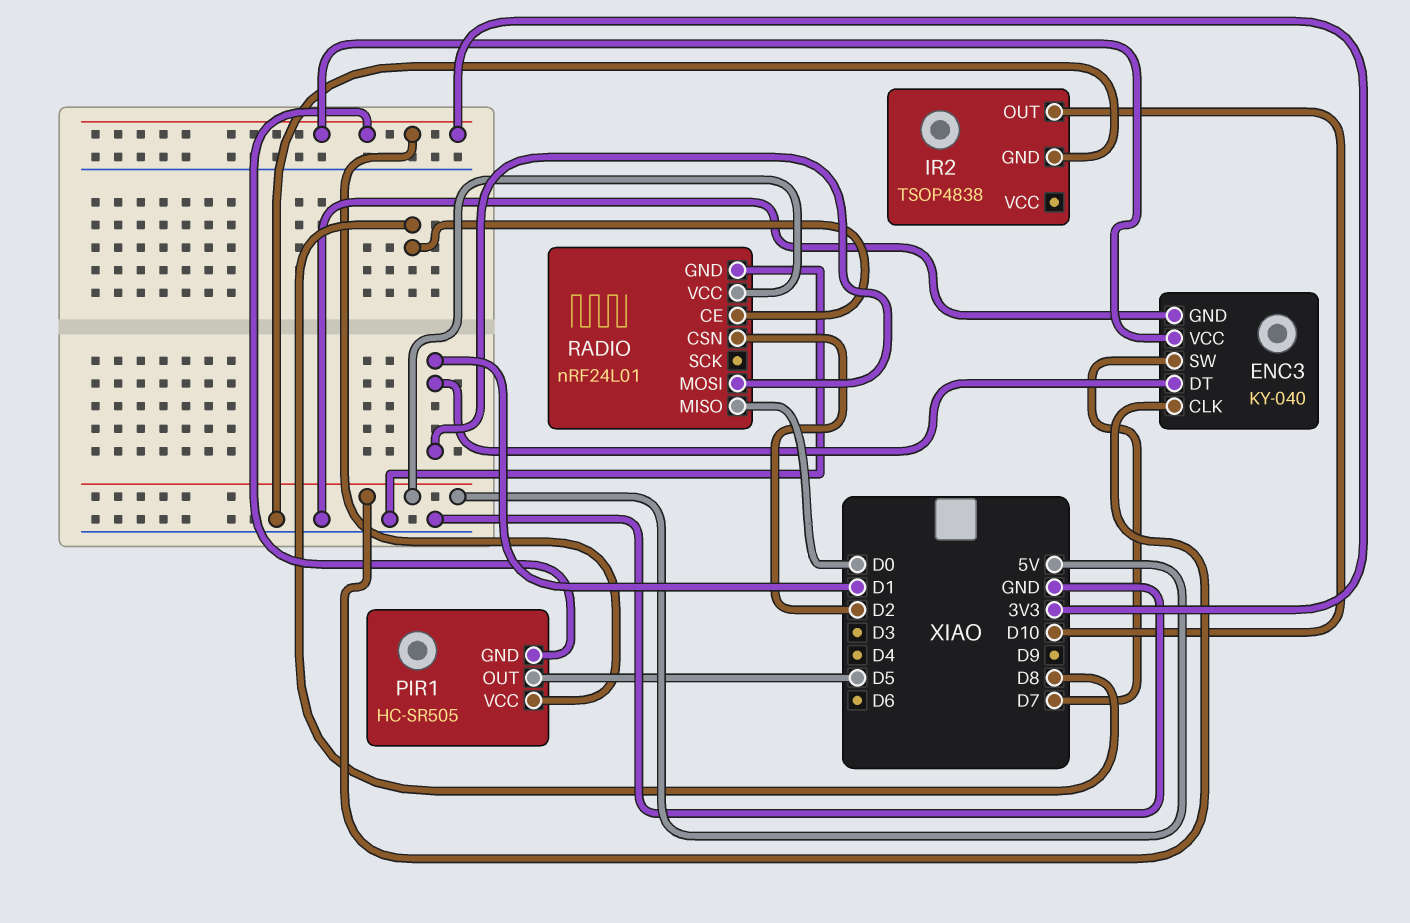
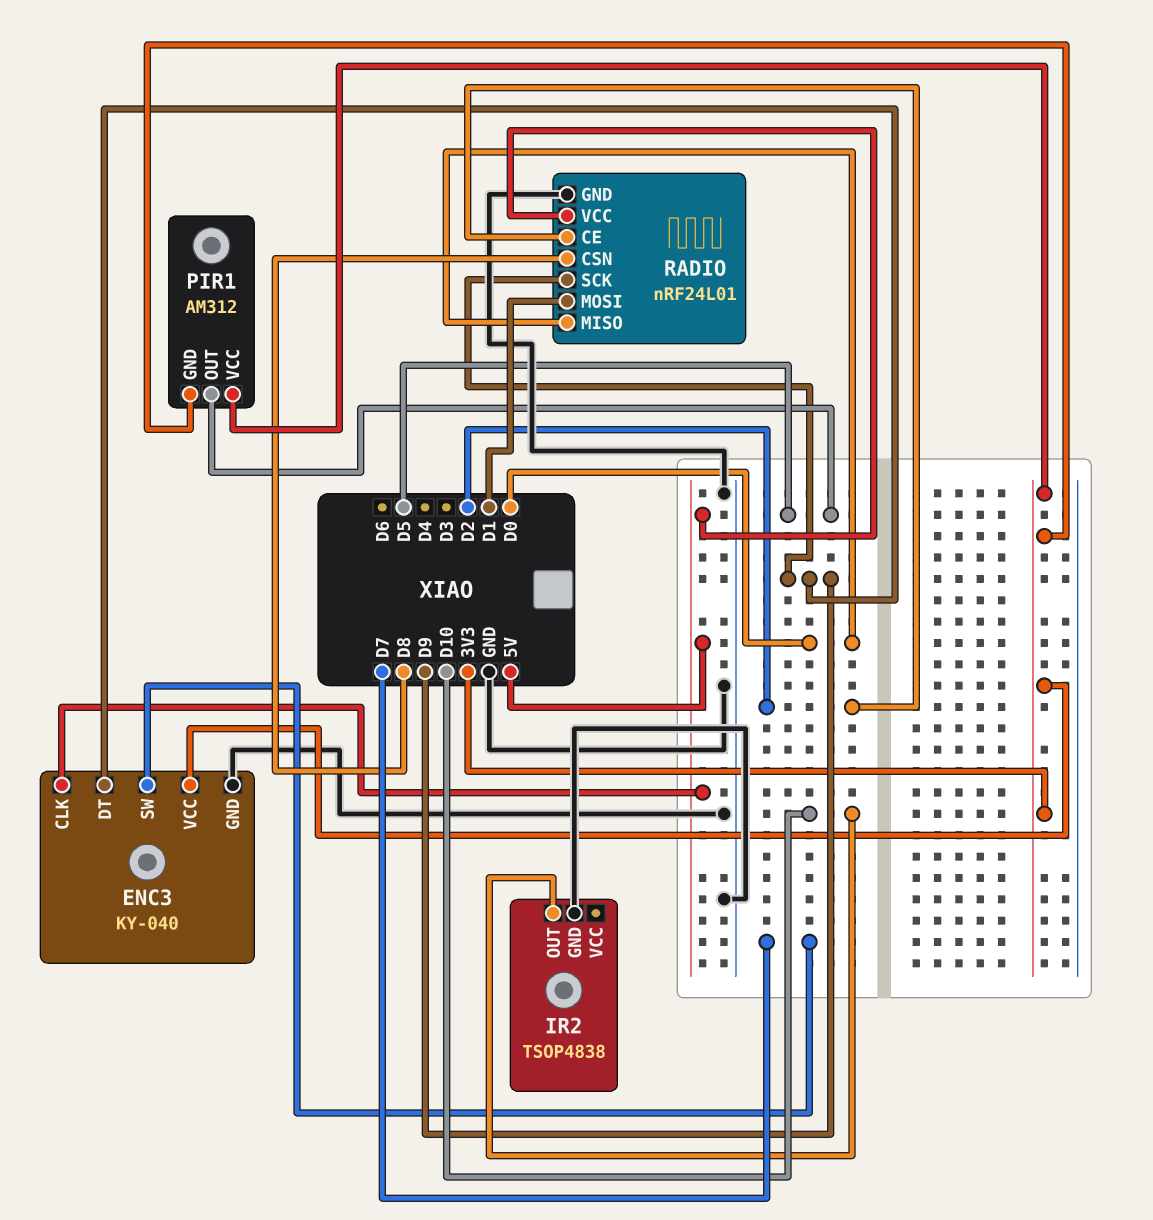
ENC3 pin DT: D1 -> D9
PIR1: HC-SR505 -> AM312
RADIO pin CE: D8 -> D2
RADIO pin CSN: D2 -> D8
RADIO pin SCK: none -> D9

